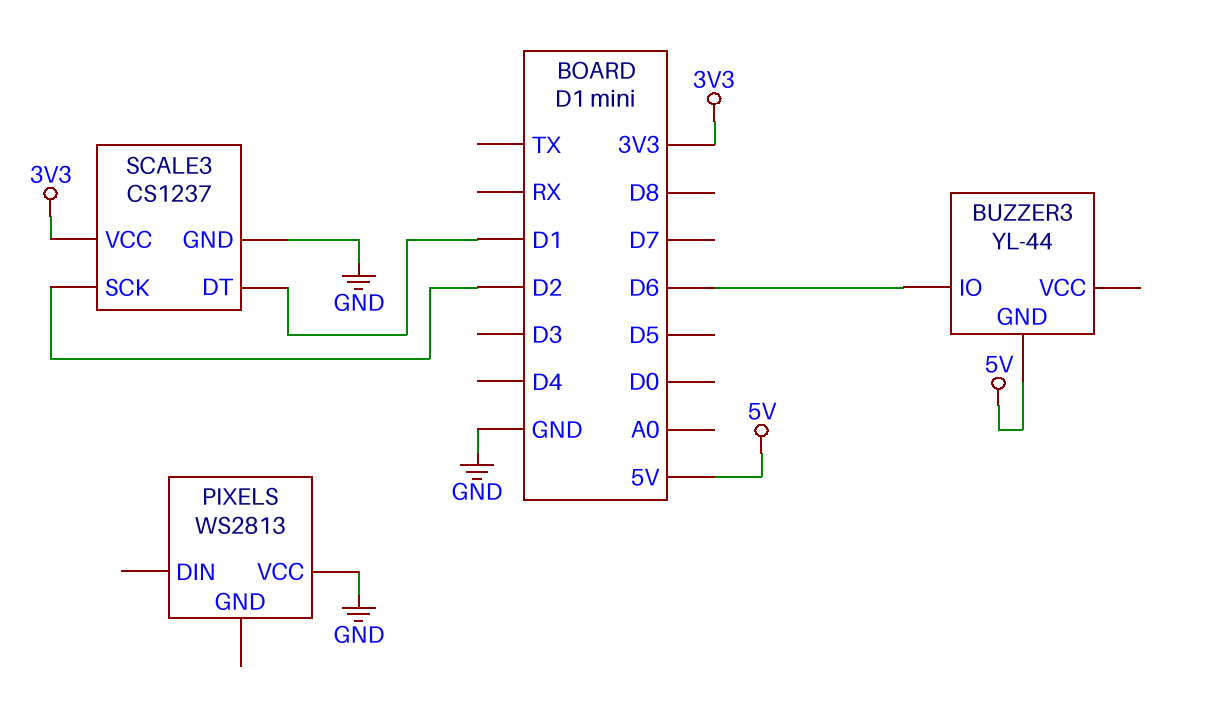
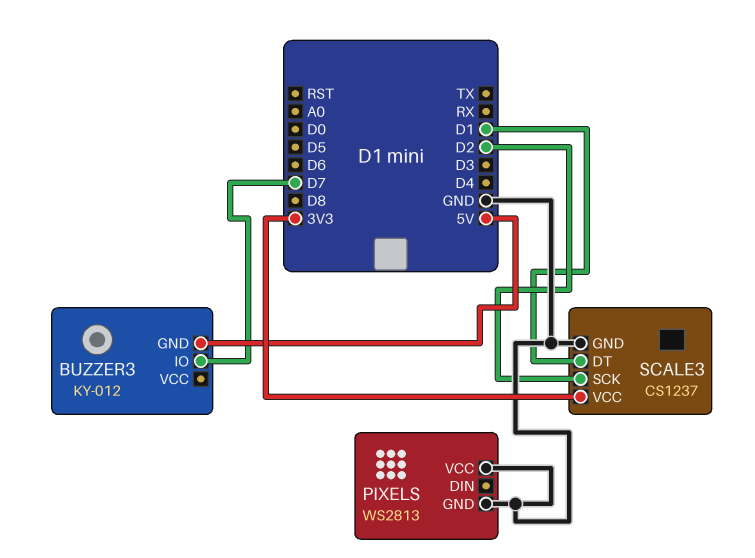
BUZZER3: YL-44 -> KY-012
BUZZER3 pin IO: D6 -> D7
PIXELS pin GND: none -> GND

